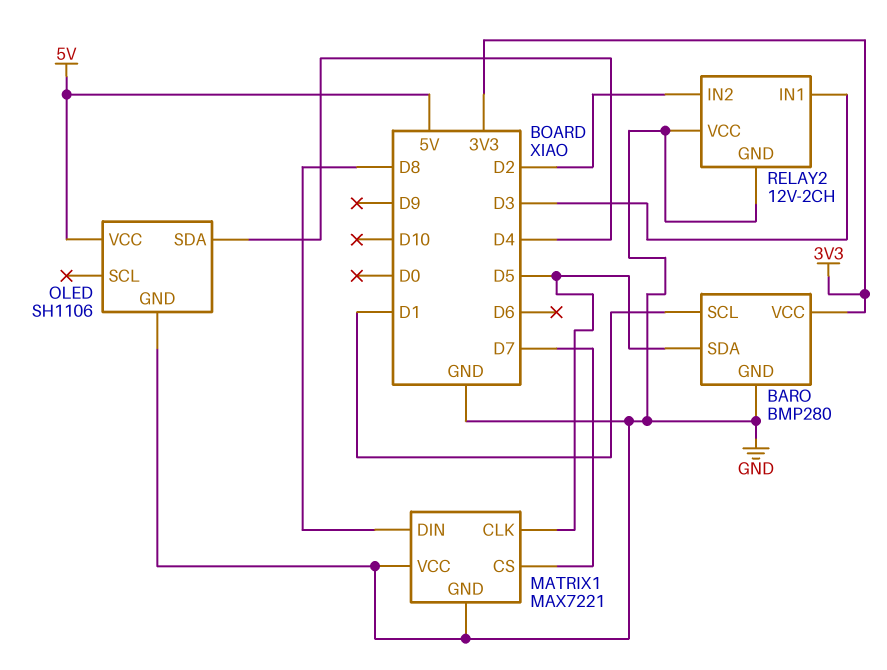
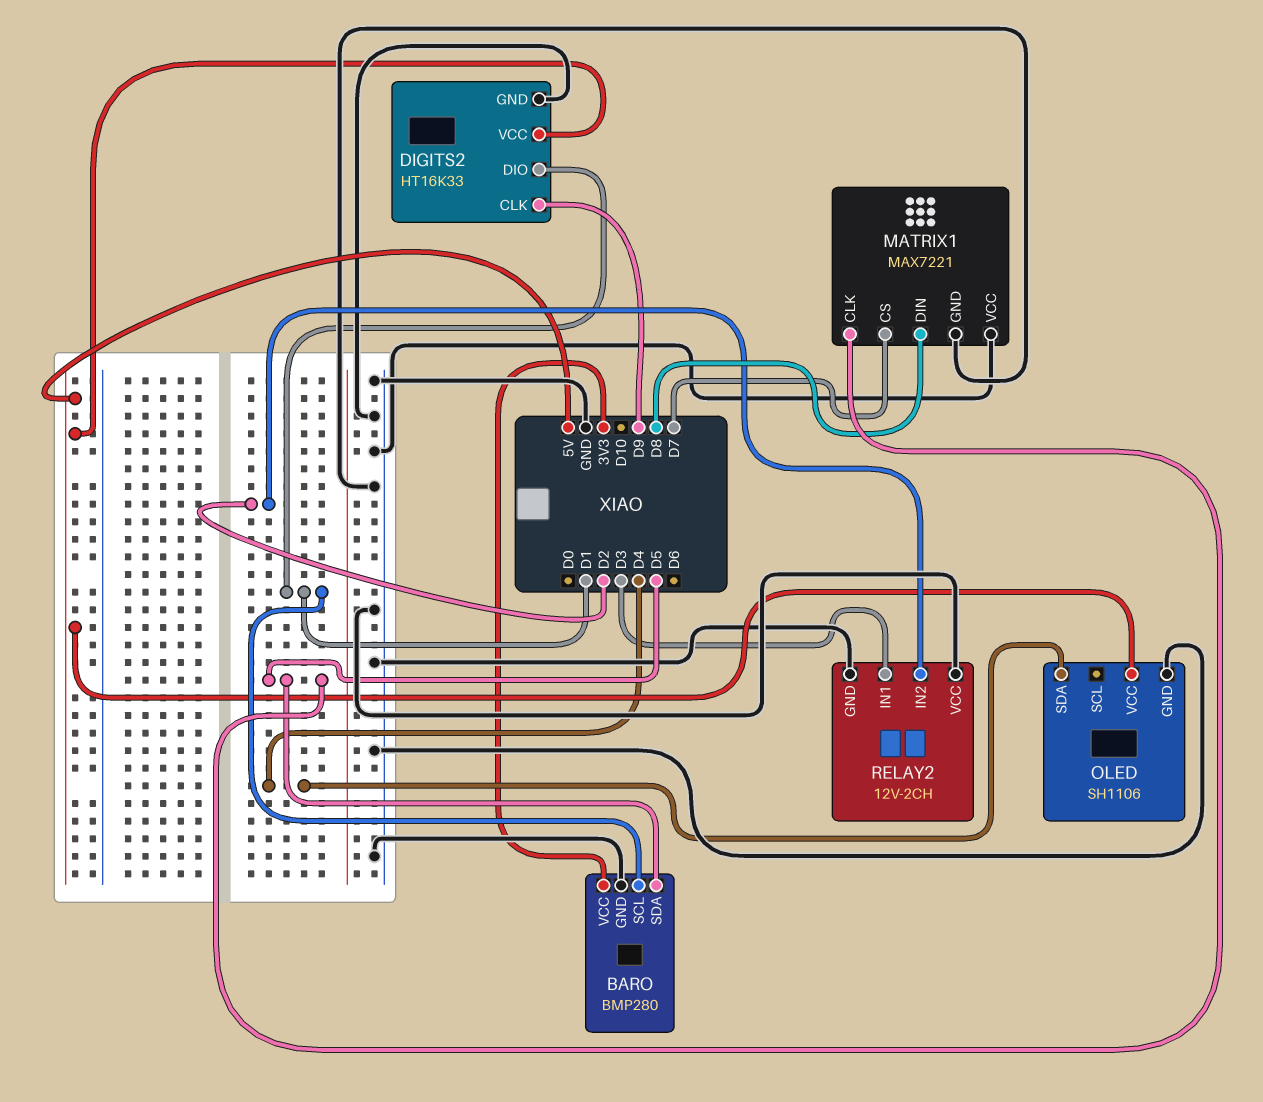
DIGITS2: none -> HT16K33
DIGITS2 pin CLK: none -> D9
DIGITS2 pin DIO: none -> D1
DIGITS2 pin GND: none -> GND
DIGITS2 pin VCC: none -> 5V

